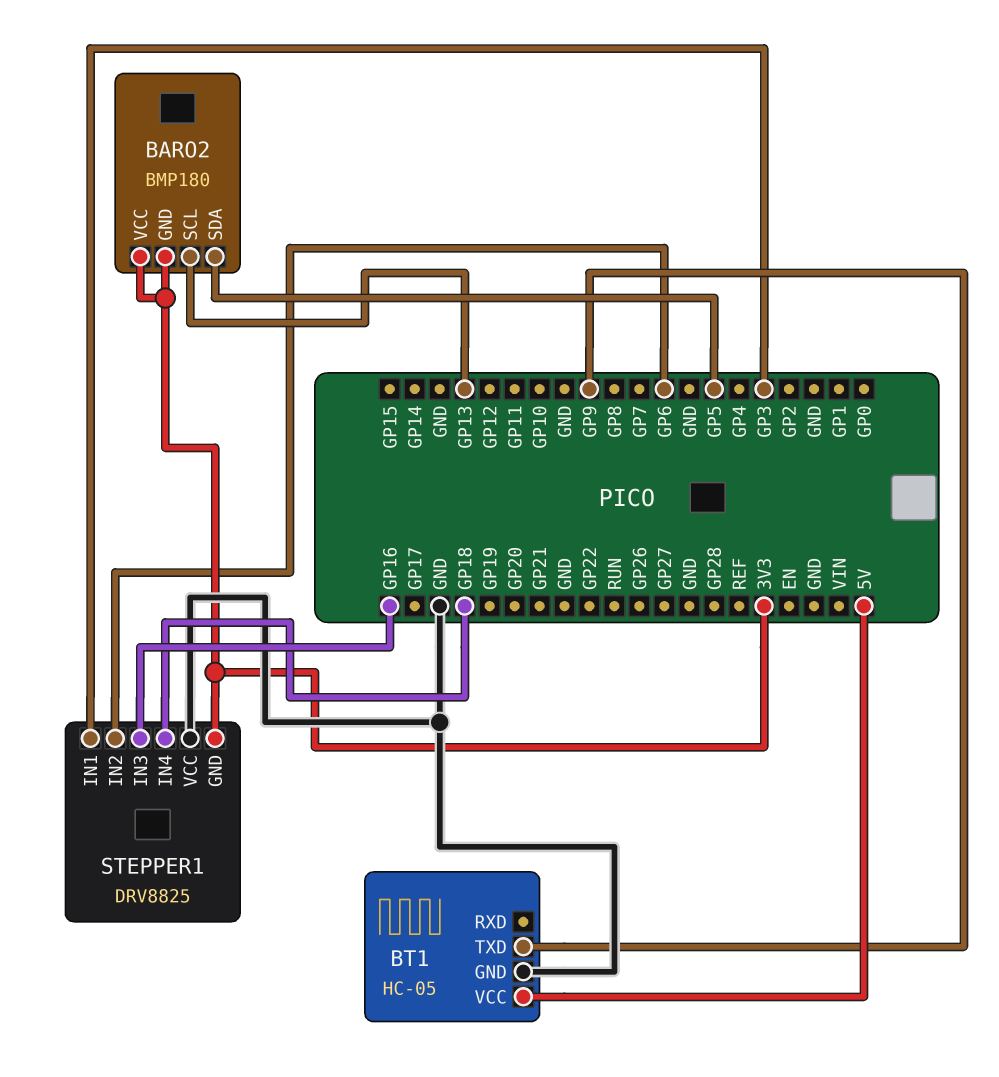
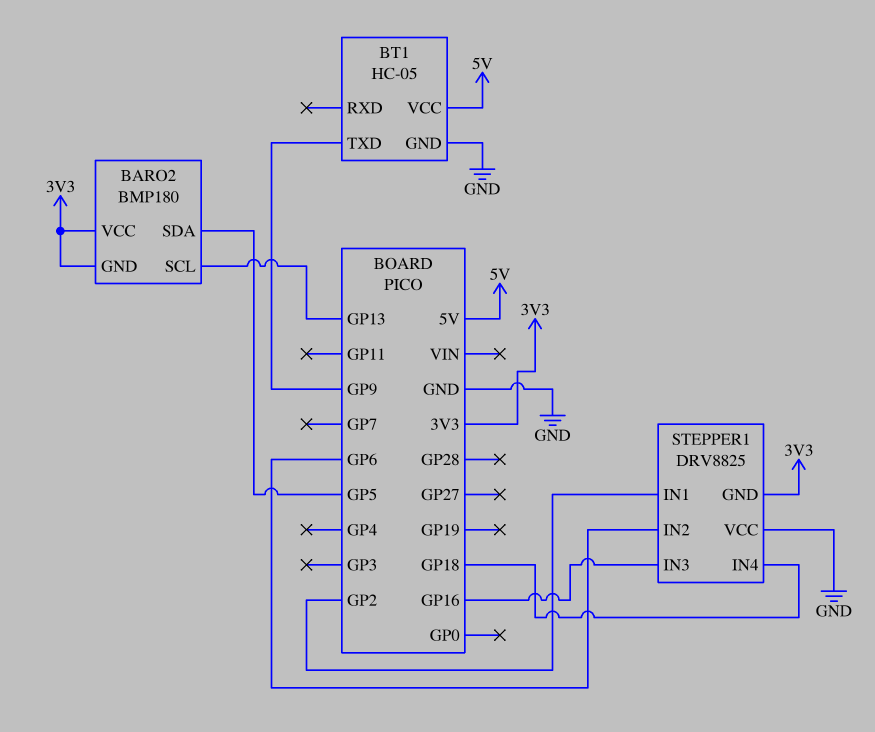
STEPPER1 pin IN1: GP3 -> GP2

